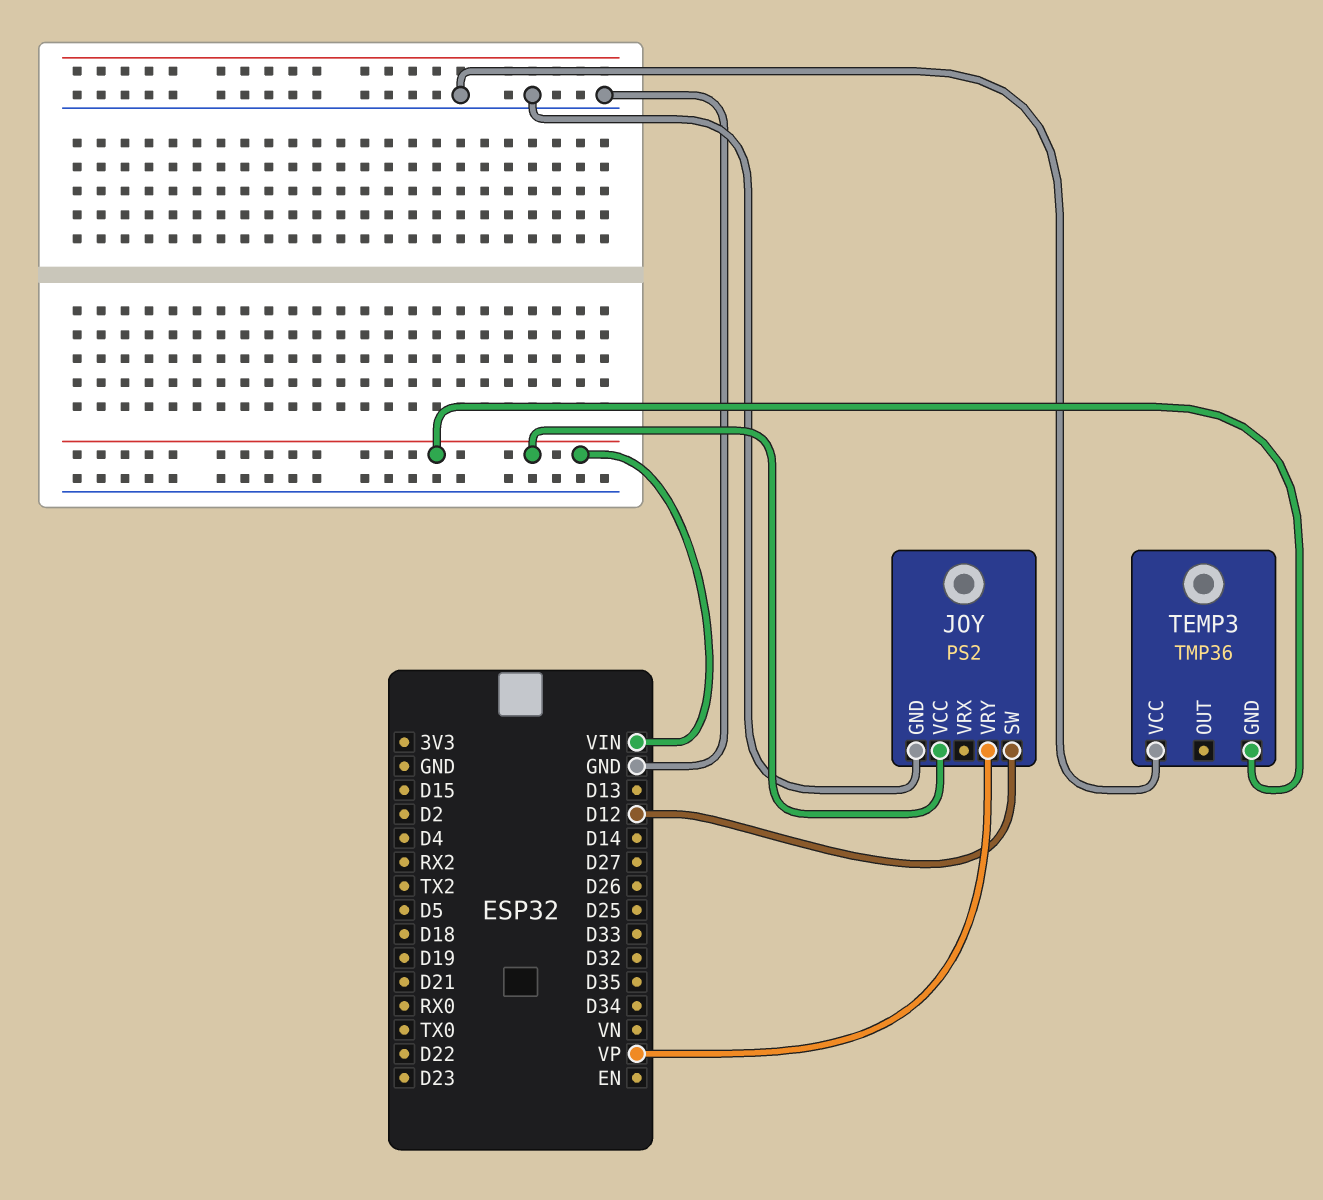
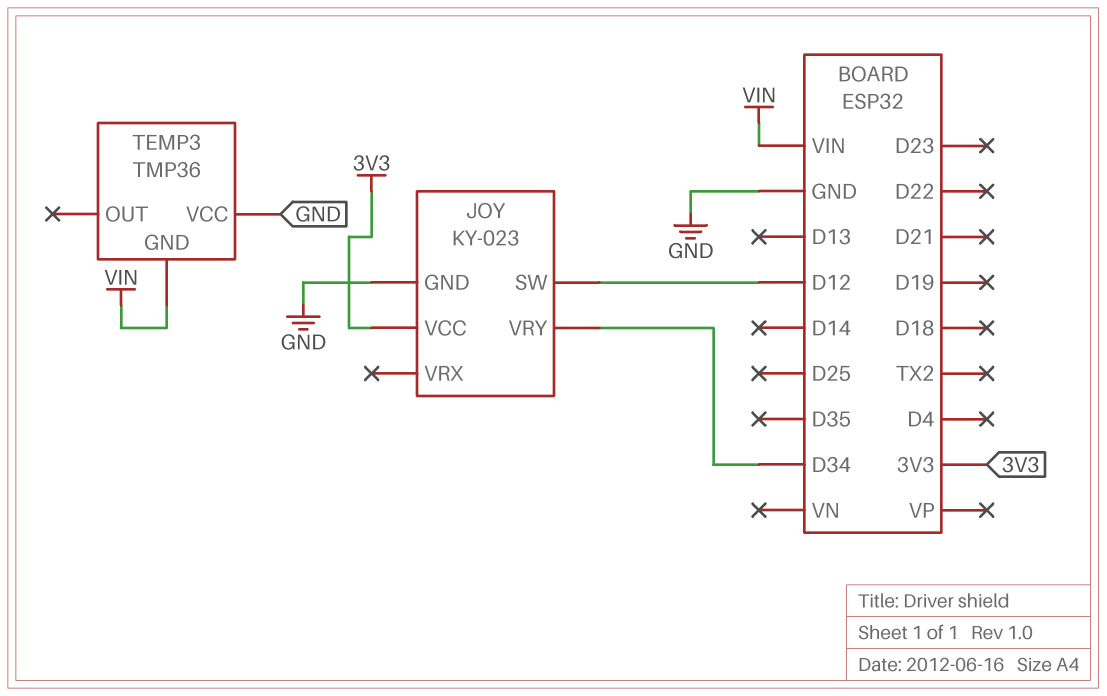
JOY: PS2 -> KY-023
JOY pin VCC: VIN -> 3V3
JOY pin VRY: VP -> D34

